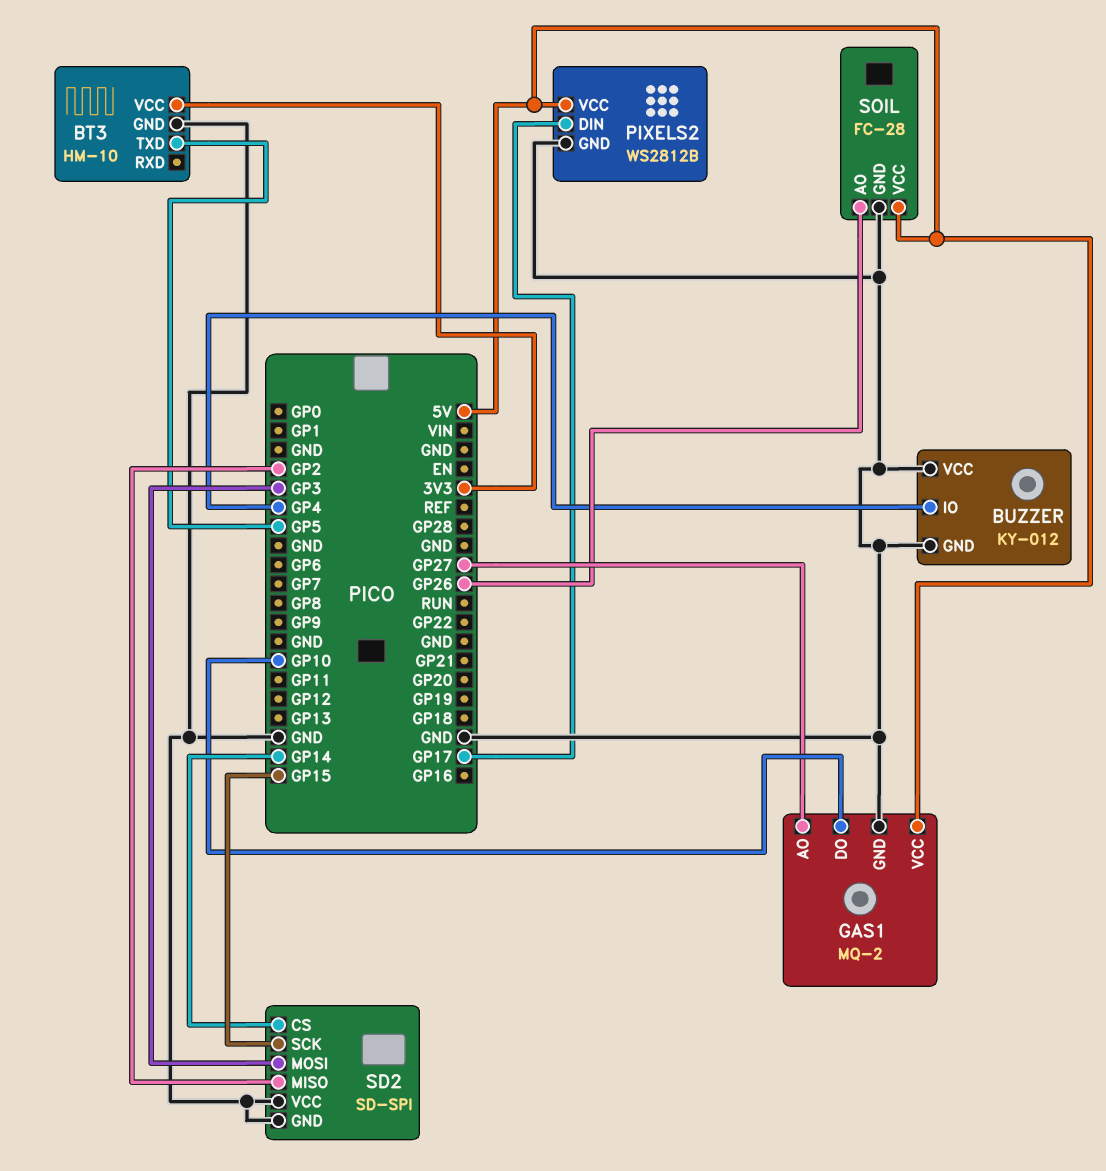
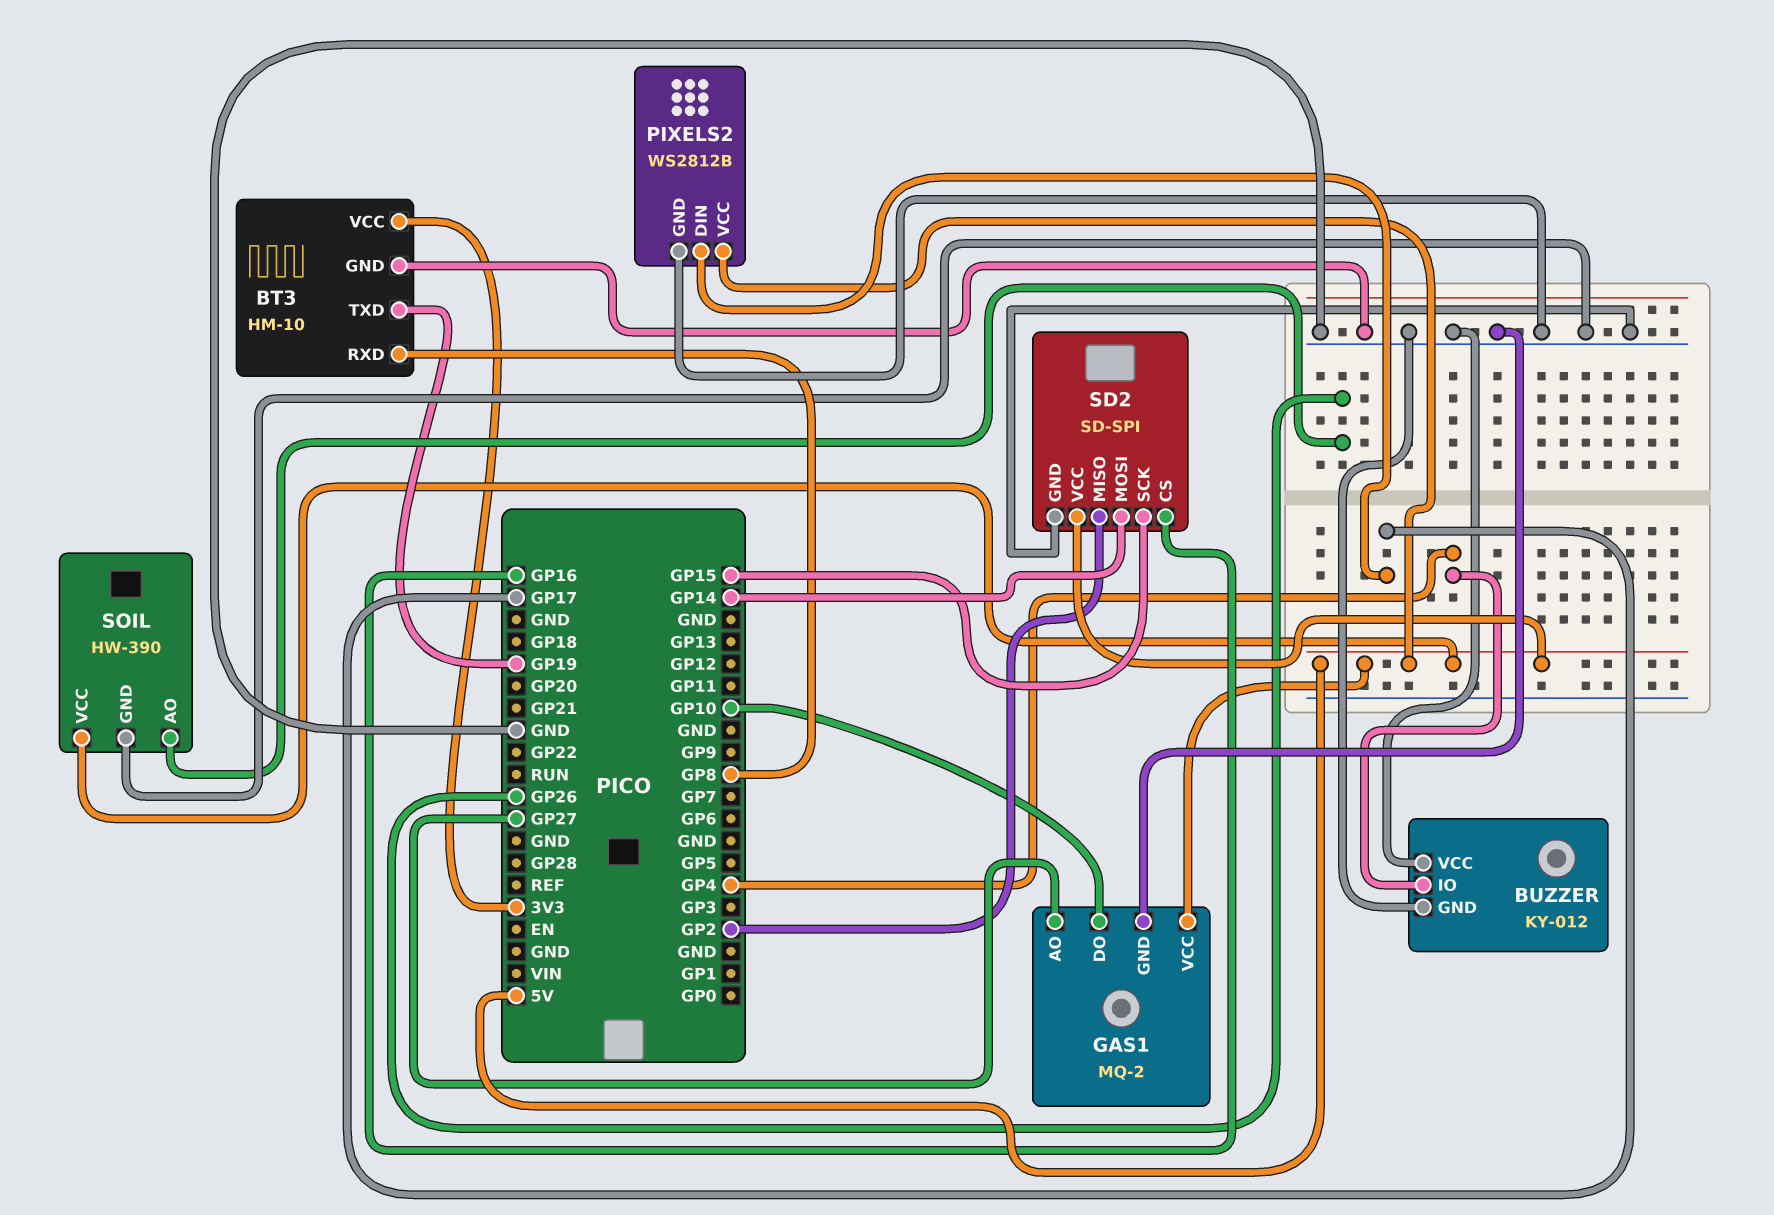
BT3 pin RXD: none -> GP8
BT3 pin TXD: GP5 -> GP19
SD2 pin CS: GP14 -> GP16
SD2 pin MOSI: GP3 -> GP14
SD2 pin VCC: GND -> 5V
SOIL: FC-28 -> HW-390

